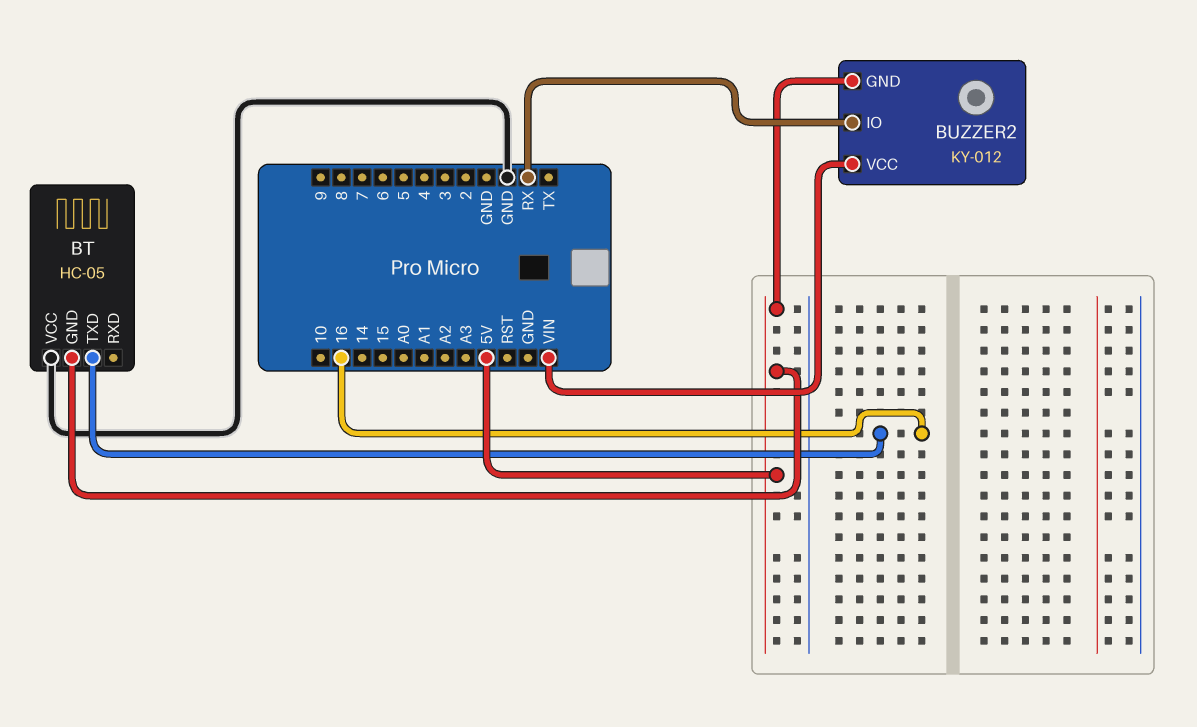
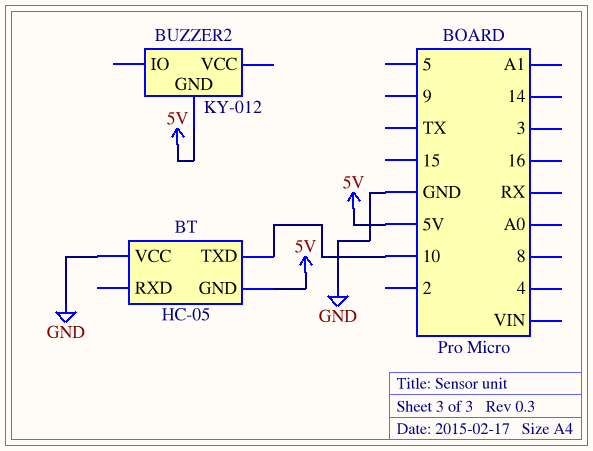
BT pin TXD: 16 -> 10
BUZZER2 pin IO: RX -> none
BUZZER2 pin VCC: VIN -> none

